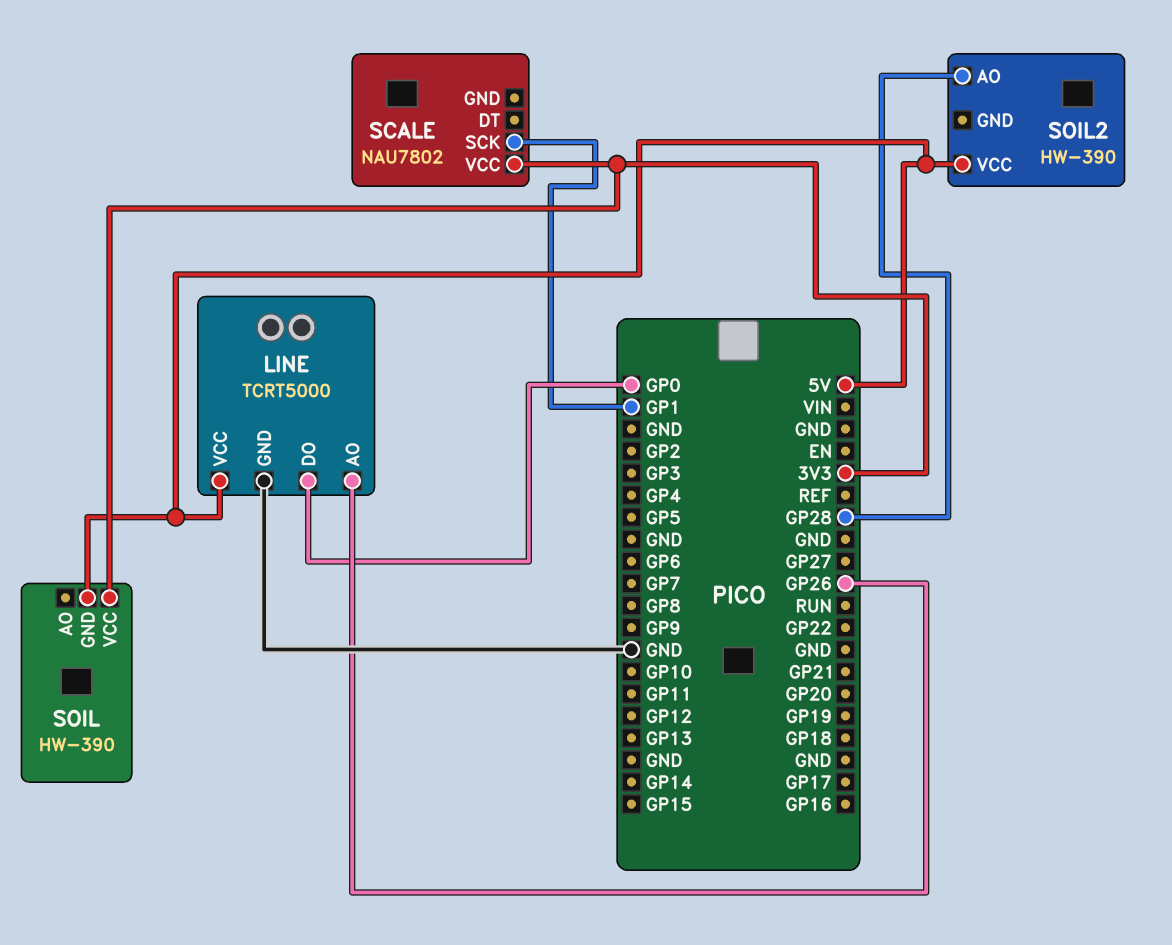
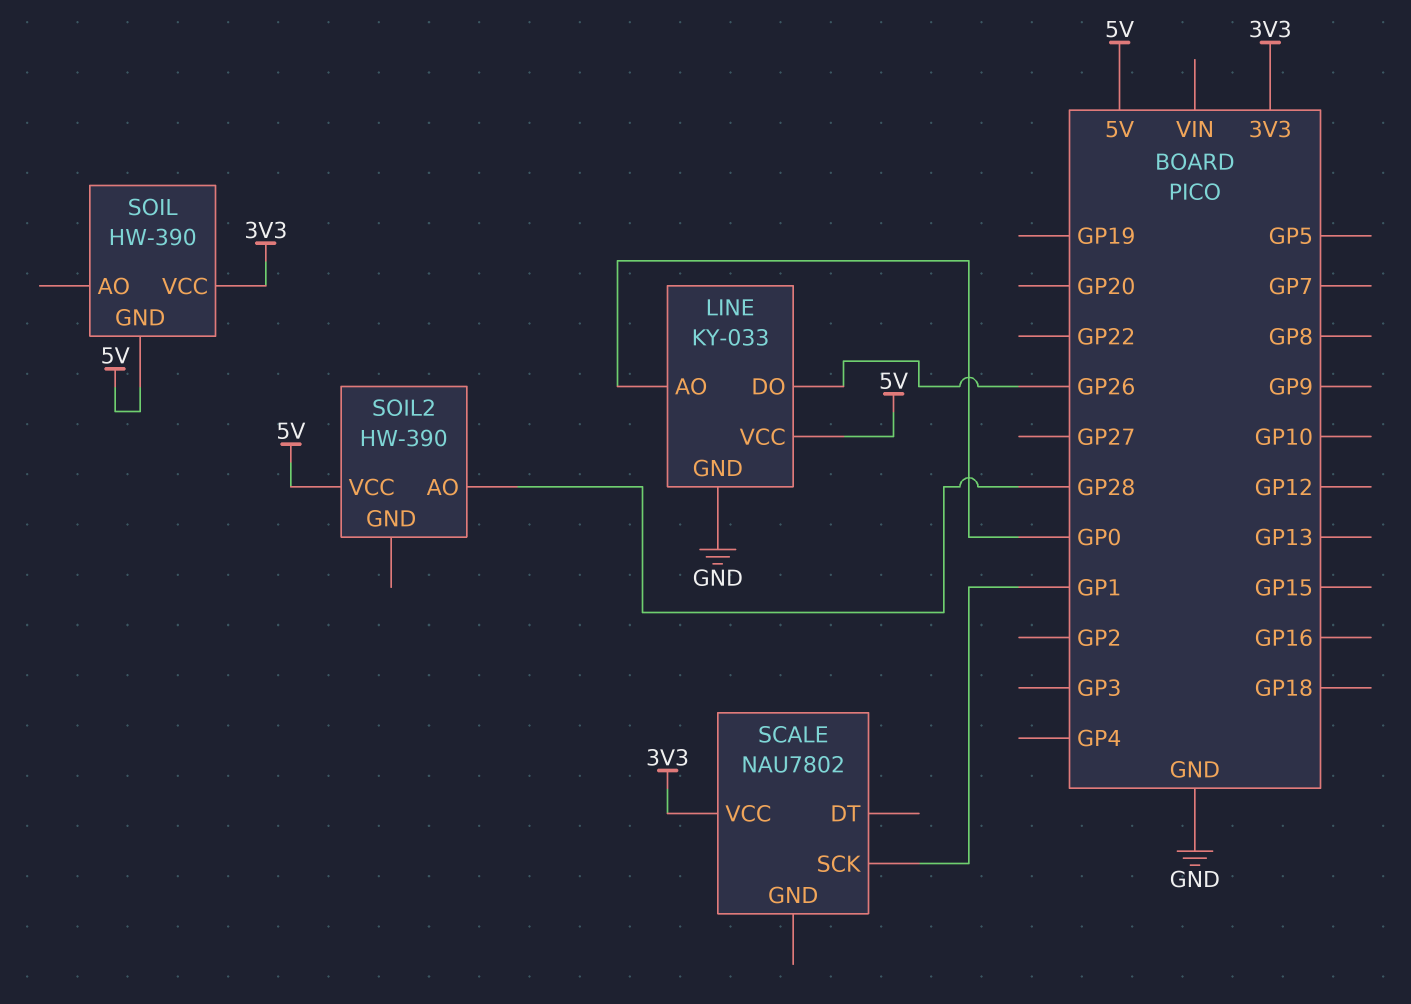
LINE: TCRT5000 -> KY-033
LINE pin AO: GP26 -> GP0
LINE pin DO: GP0 -> GP26

